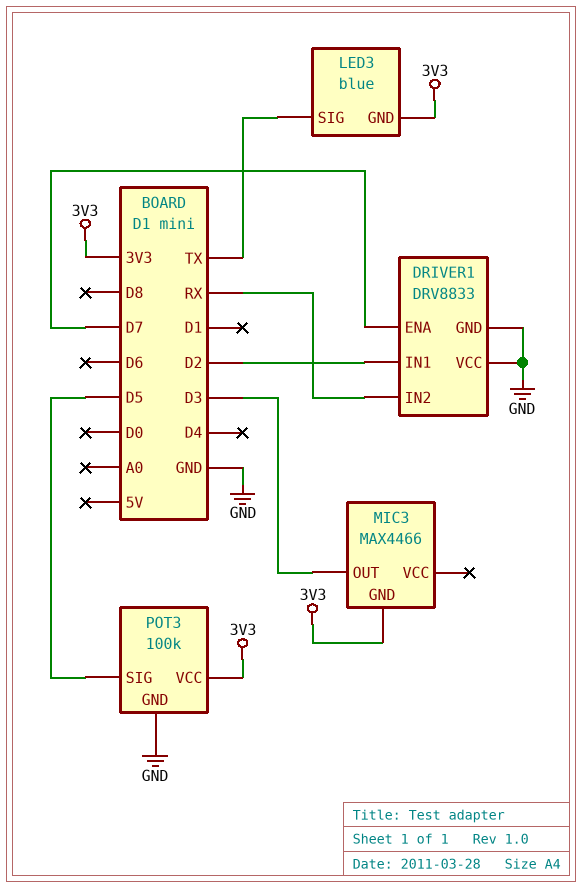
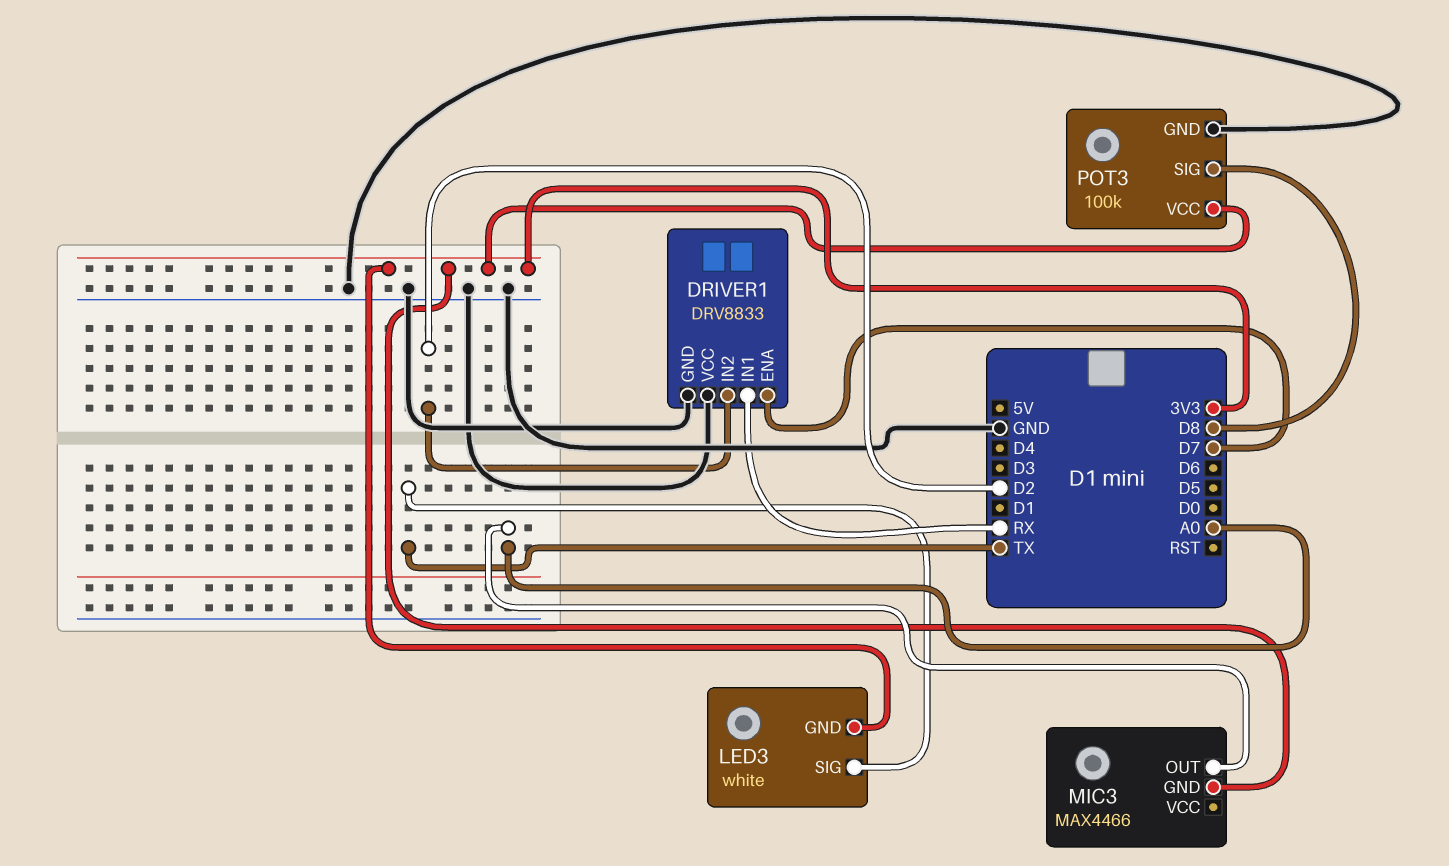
DRIVER1 pin IN1: D2 -> RX
DRIVER1 pin IN2: RX -> D2
LED3: blue -> white
MIC3 pin OUT: D3 -> A0
POT3 pin SIG: D5 -> D8

